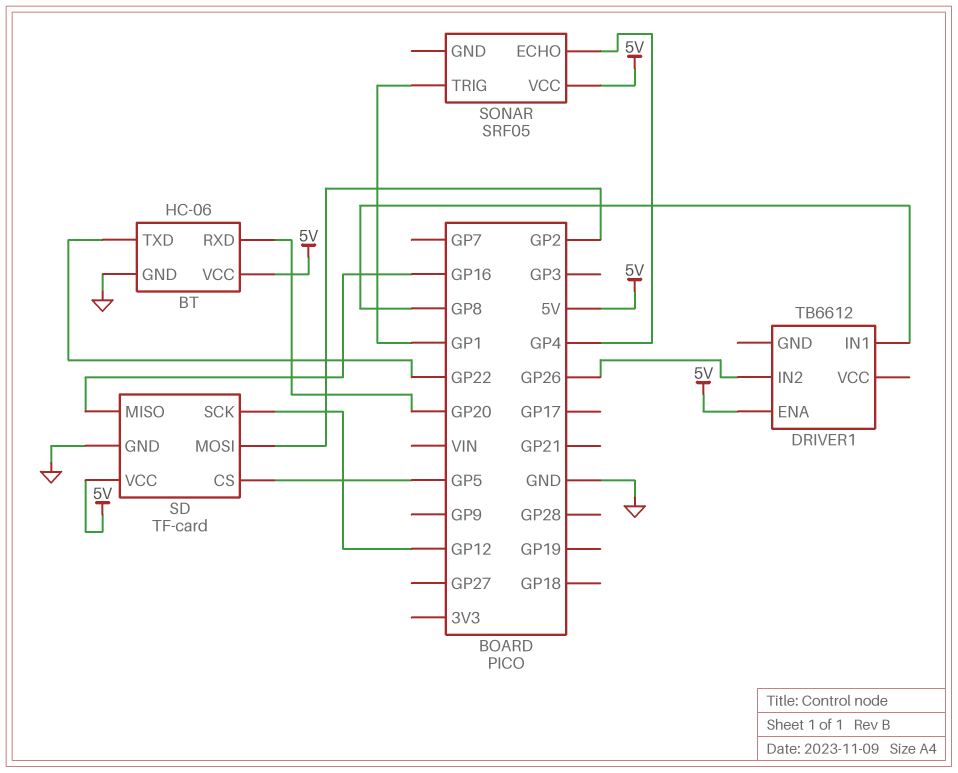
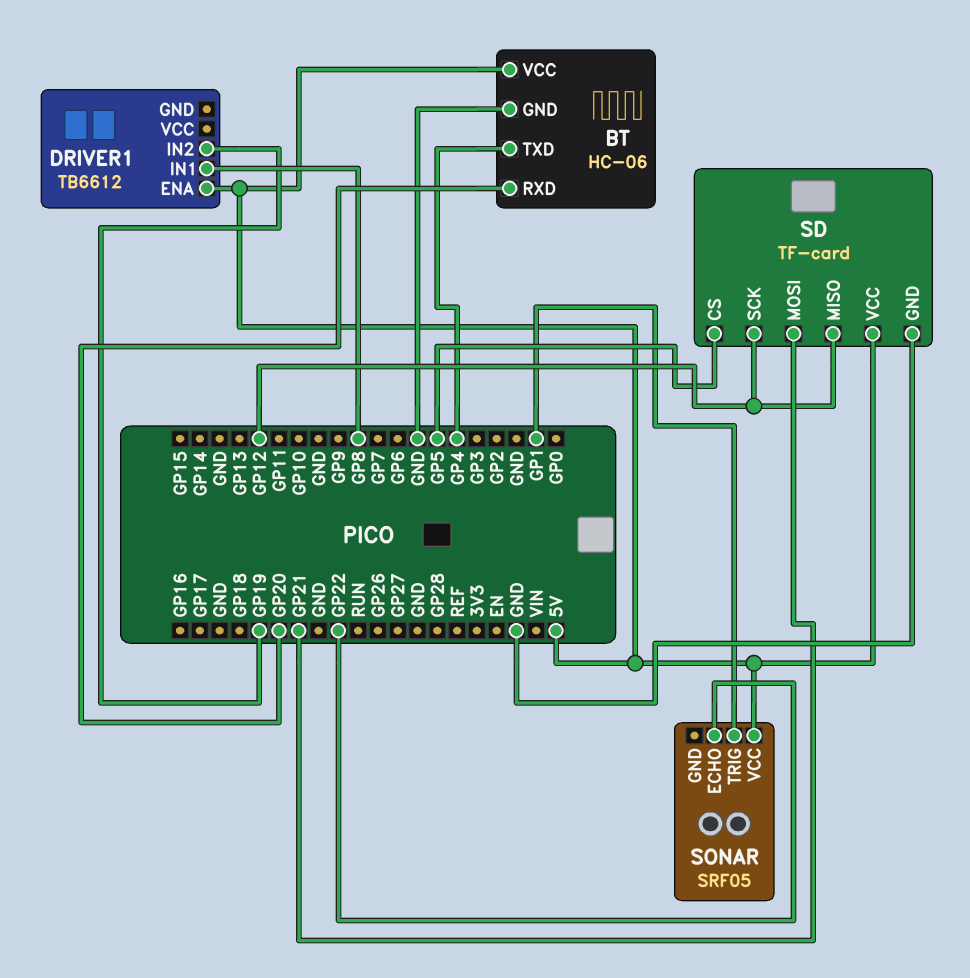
BT pin TXD: GP22 -> GP4
DRIVER1 pin IN2: GP26 -> GP19
SD pin MISO: GP16 -> GP12
SD pin MOSI: GP2 -> GP21
SONAR pin ECHO: GP4 -> GP22

